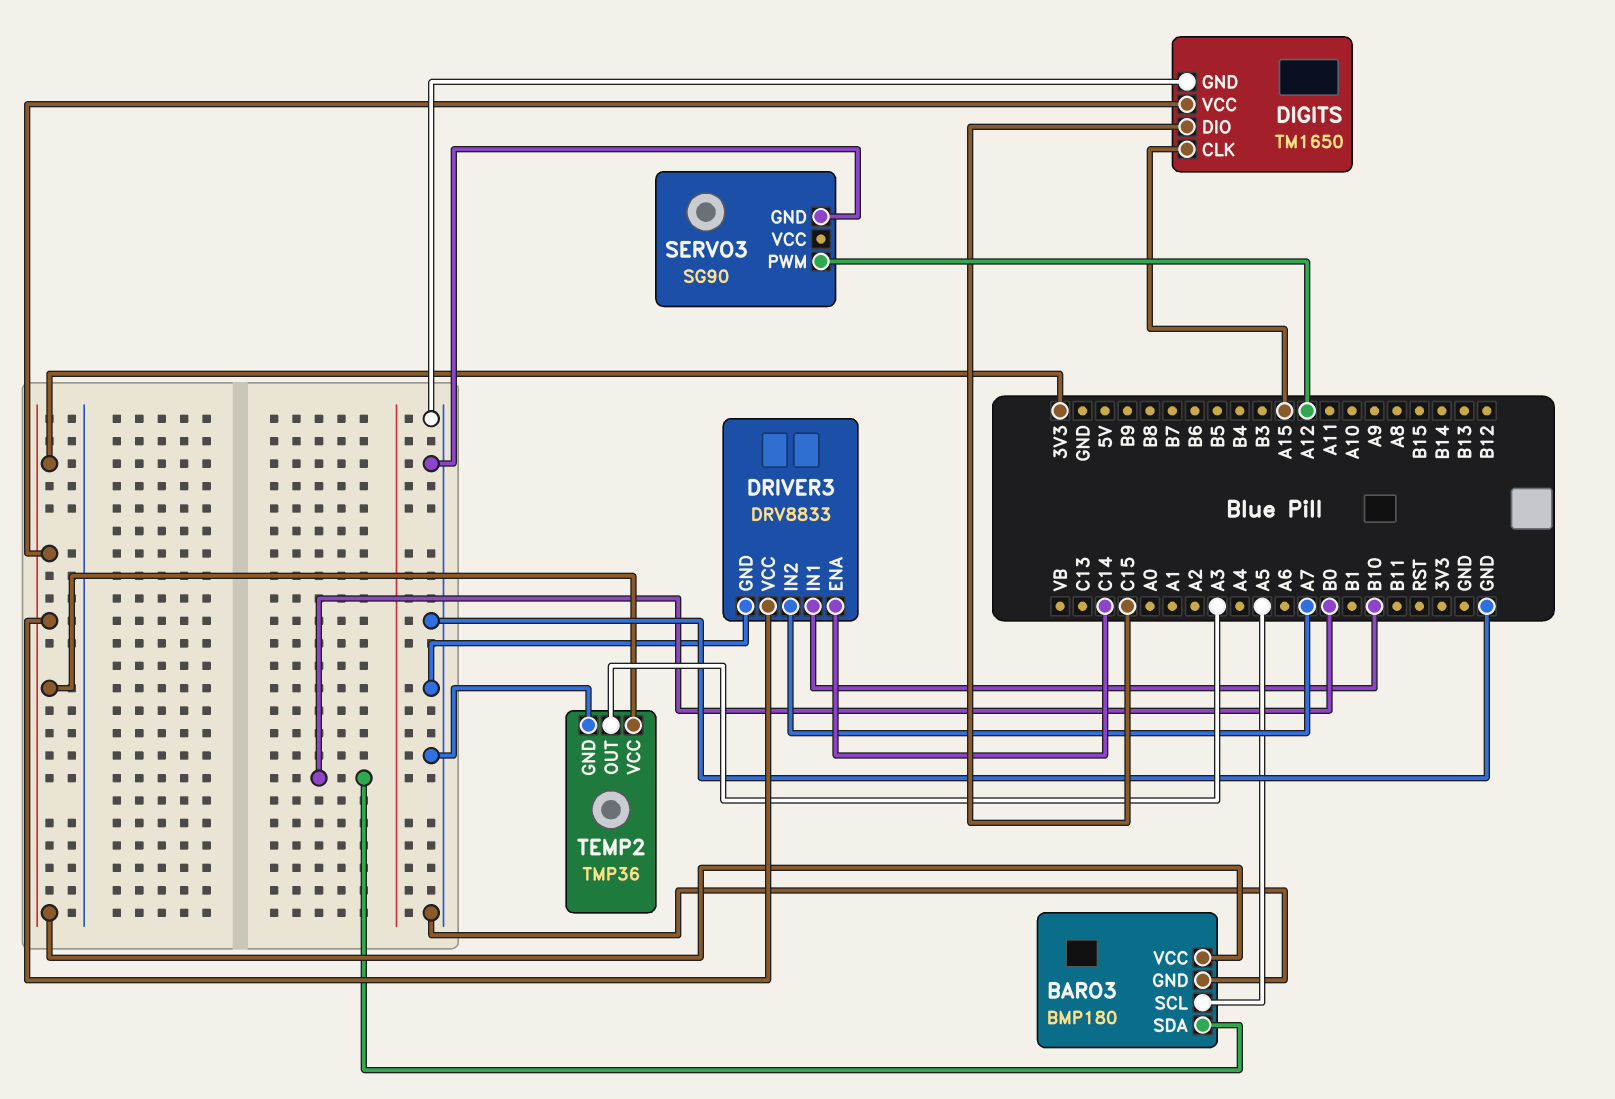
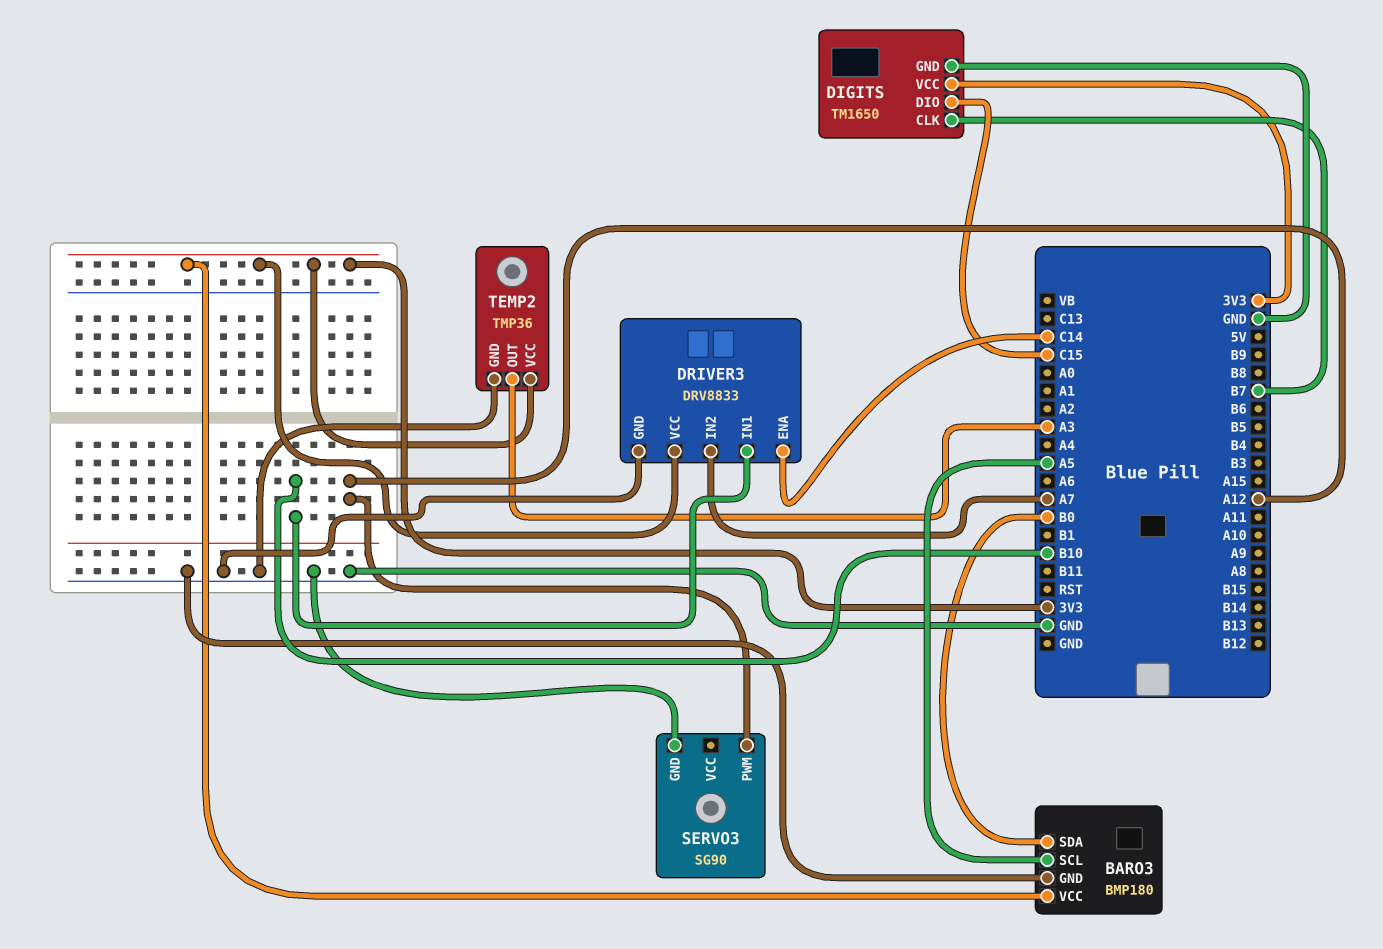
DIGITS pin CLK: A15 -> B7

